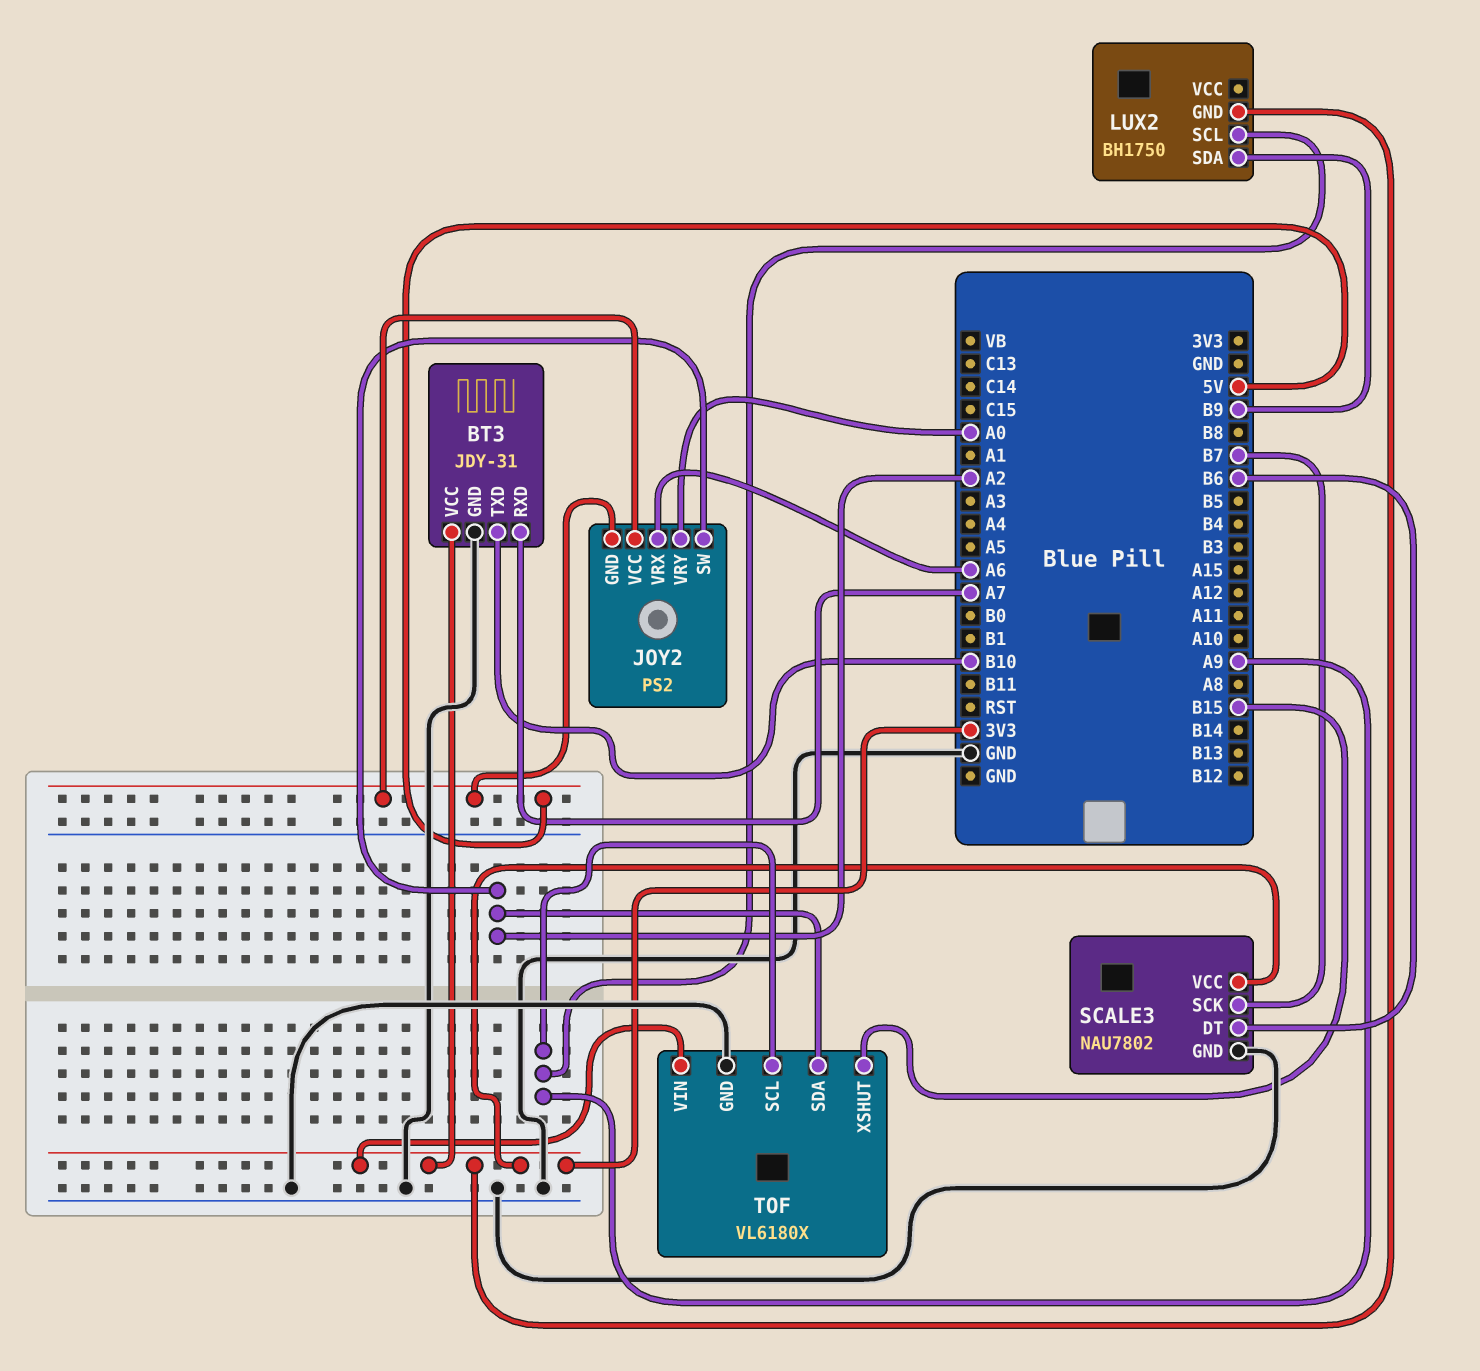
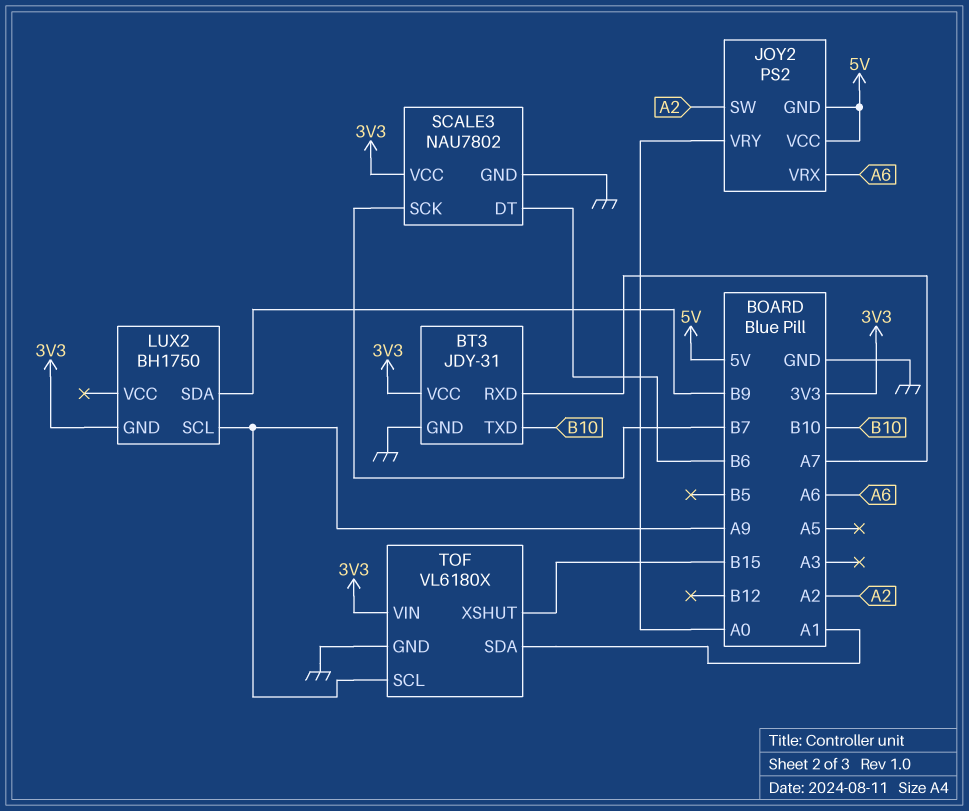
TOF pin SDA: A2 -> A1

